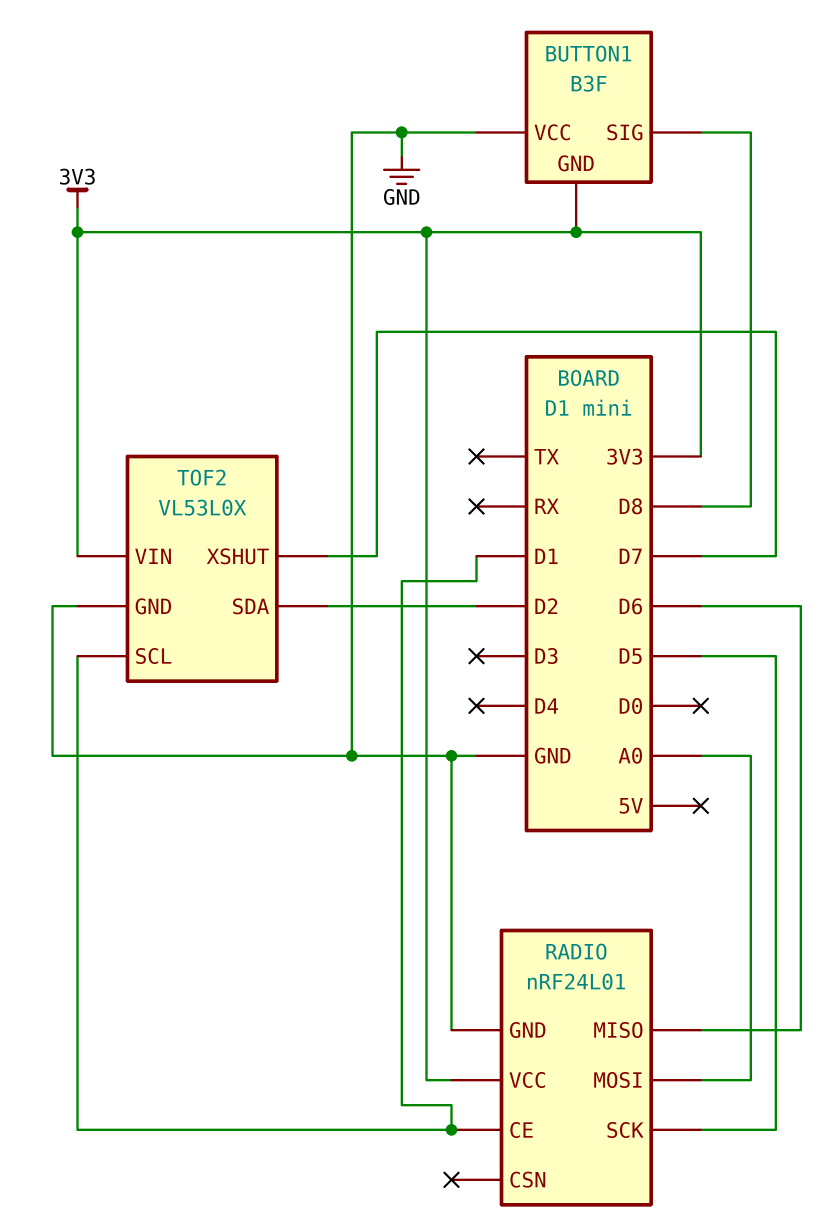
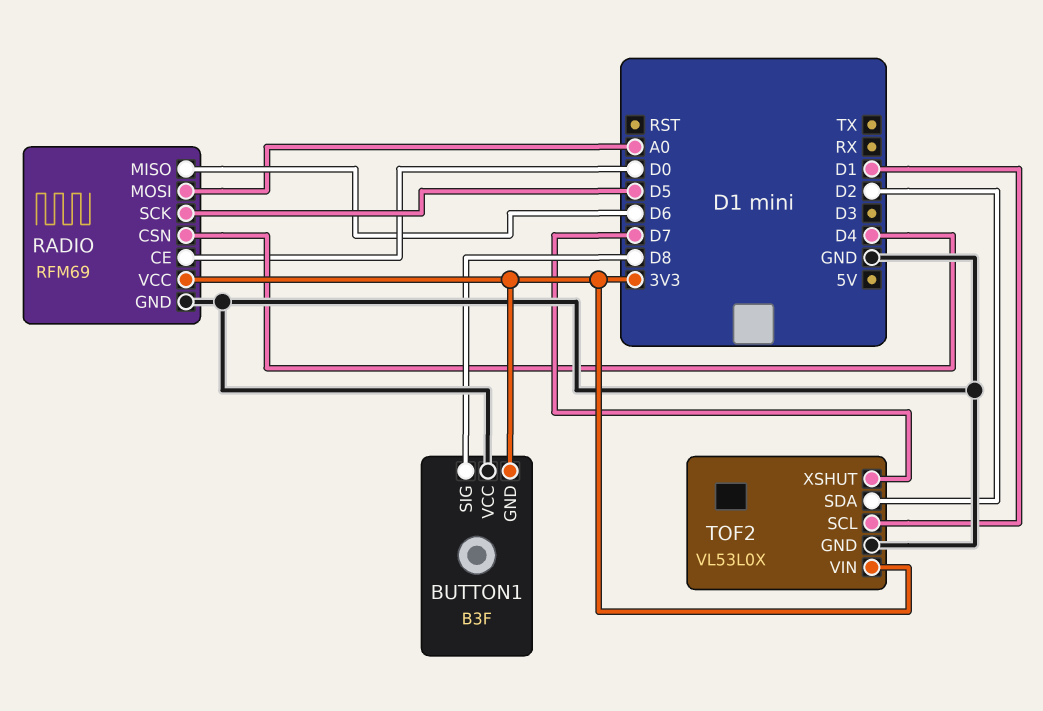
RADIO: nRF24L01 -> RFM69
RADIO pin CE: D1 -> D0
RADIO pin CSN: none -> D4

